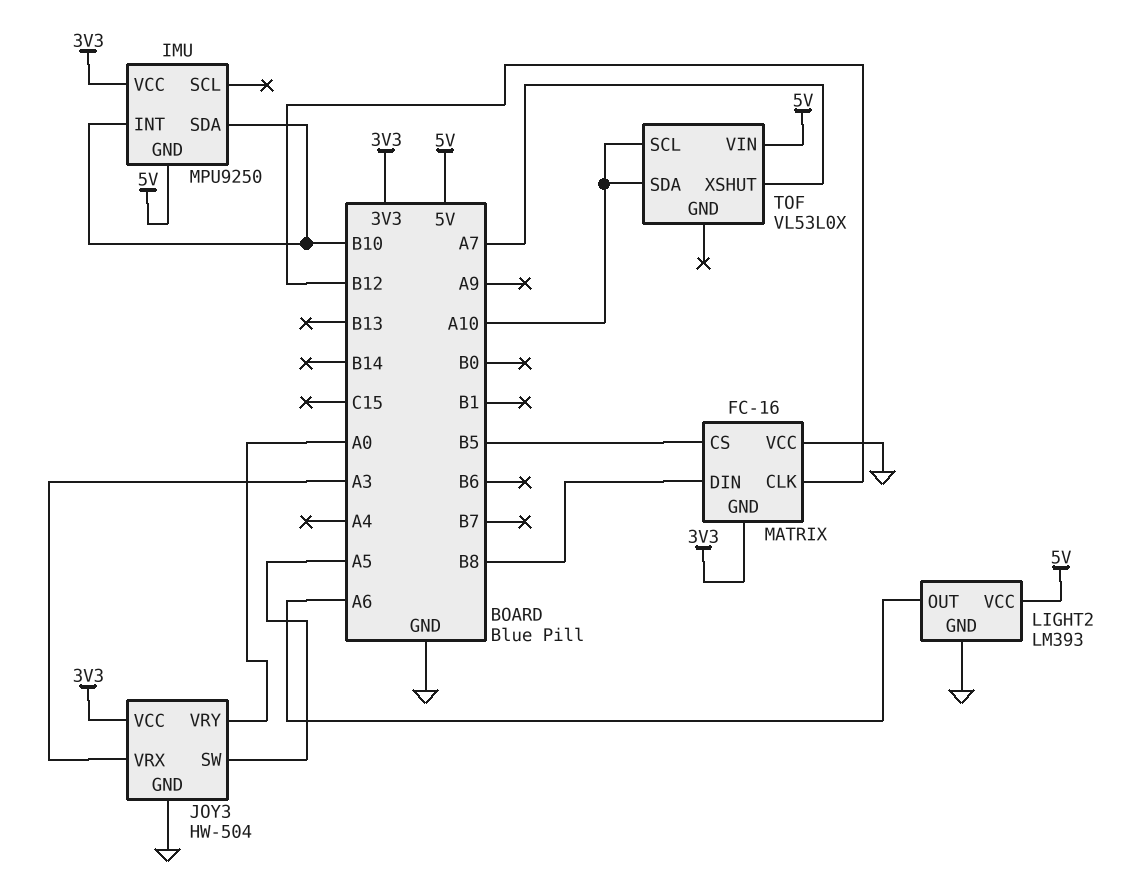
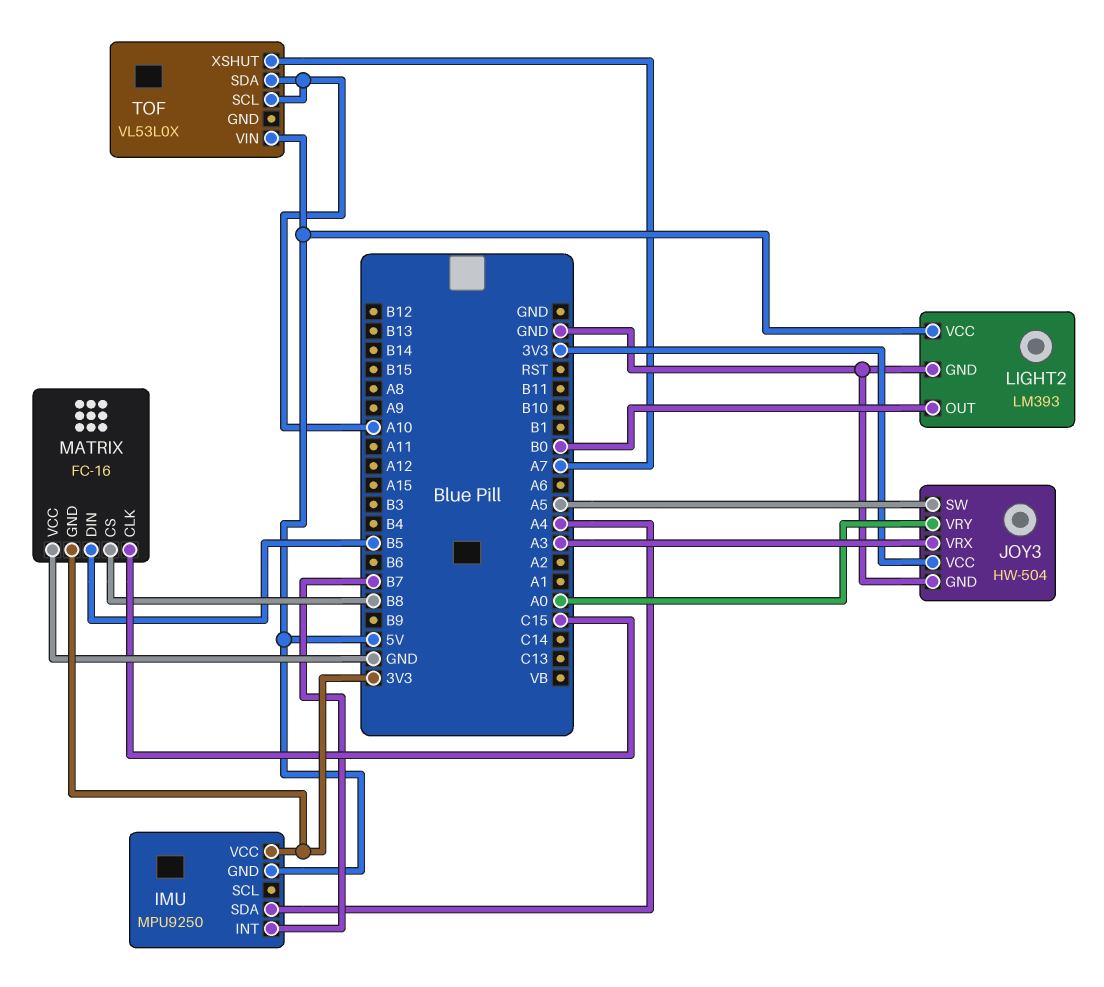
IMU pin INT: B10 -> B7
IMU pin SDA: B10 -> A4
LIGHT2 pin OUT: A6 -> B0
MATRIX pin CLK: B12 -> C15
MATRIX pin CS: B5 -> B8
MATRIX pin DIN: B8 -> B5

